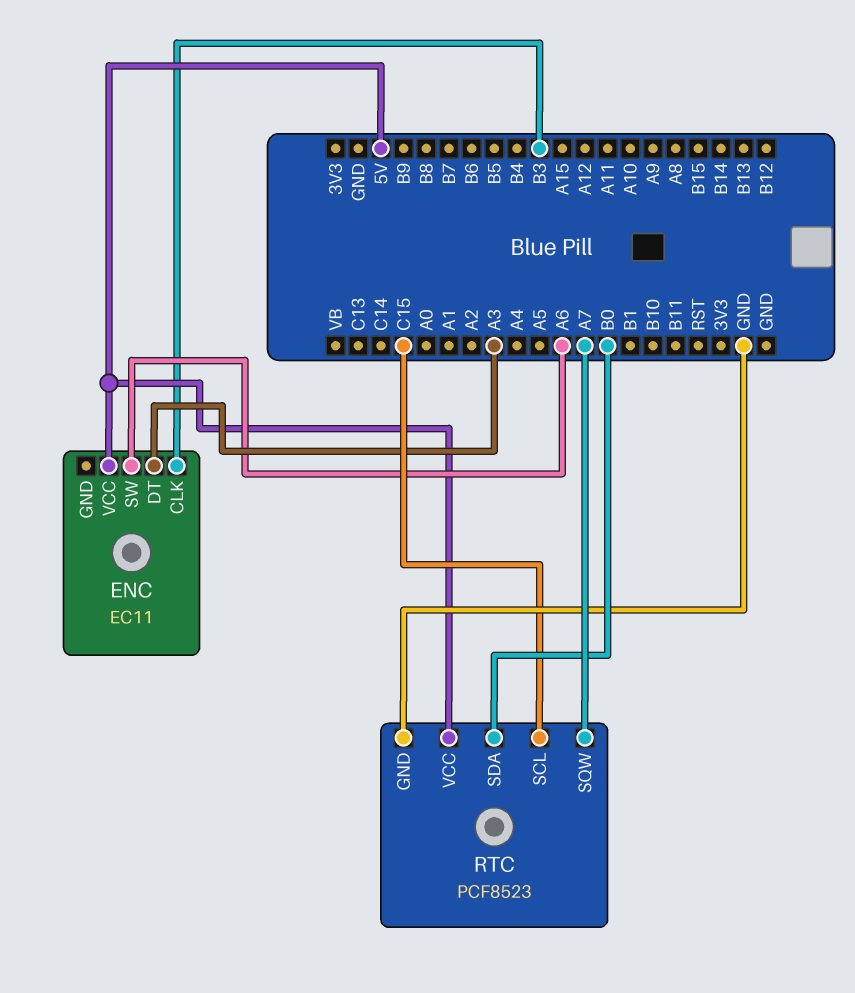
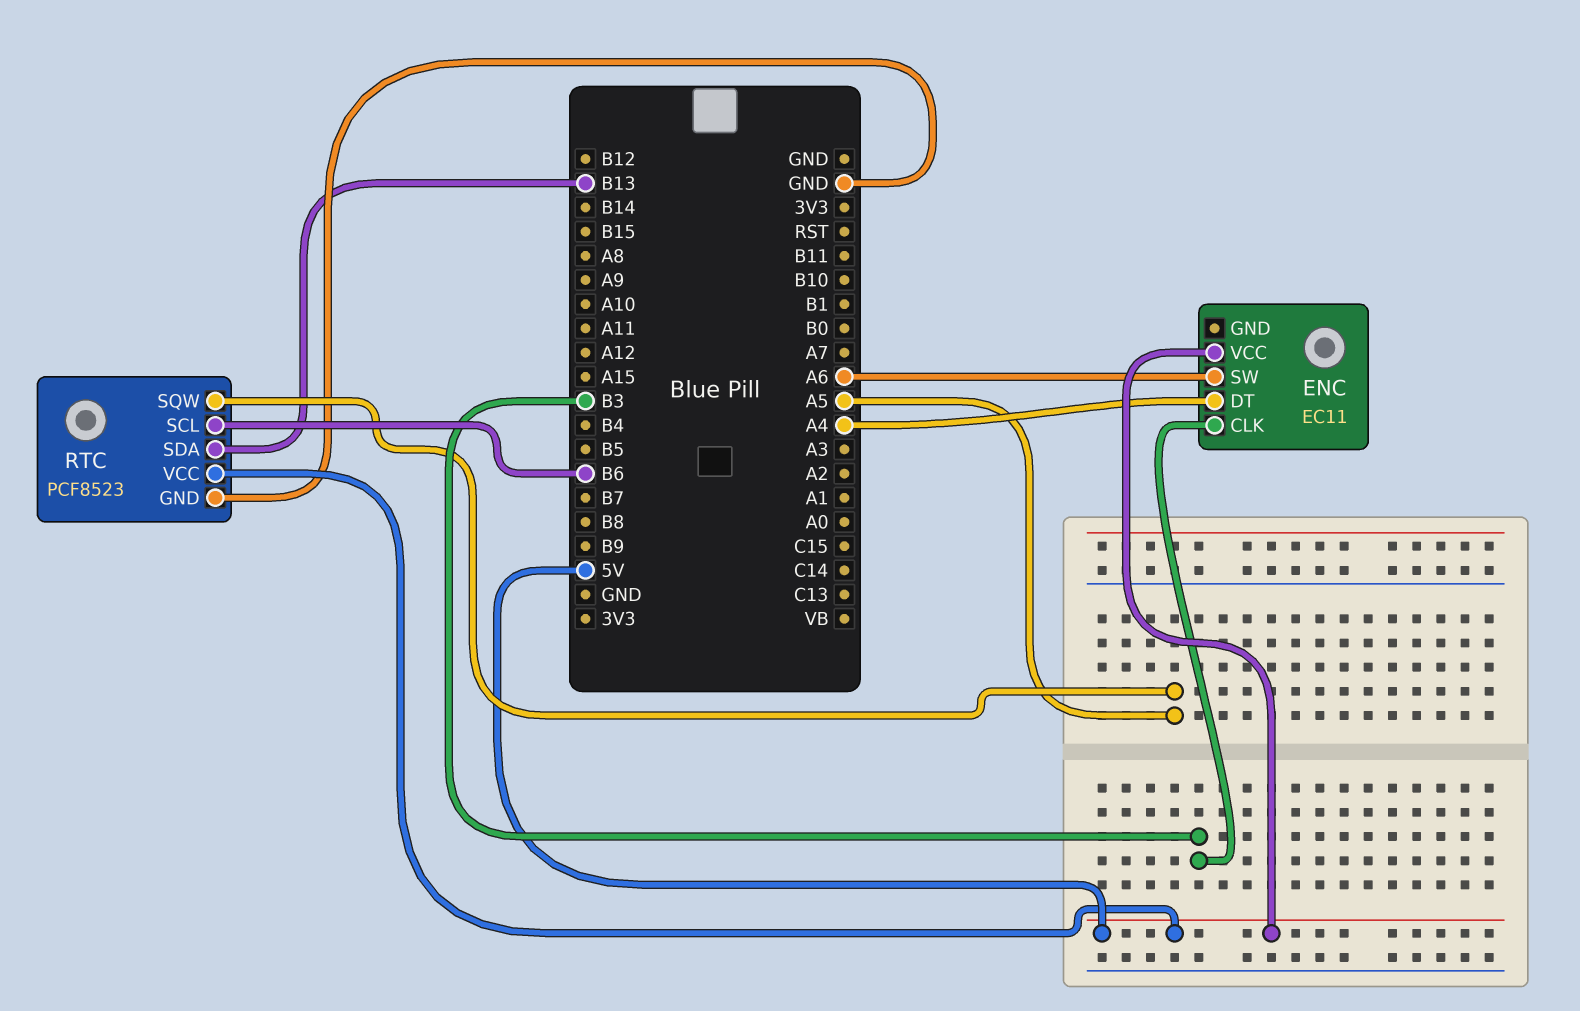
ENC pin DT: A3 -> A4
RTC pin SCL: C15 -> B6
RTC pin SDA: B0 -> B13
RTC pin SQW: A7 -> A5

